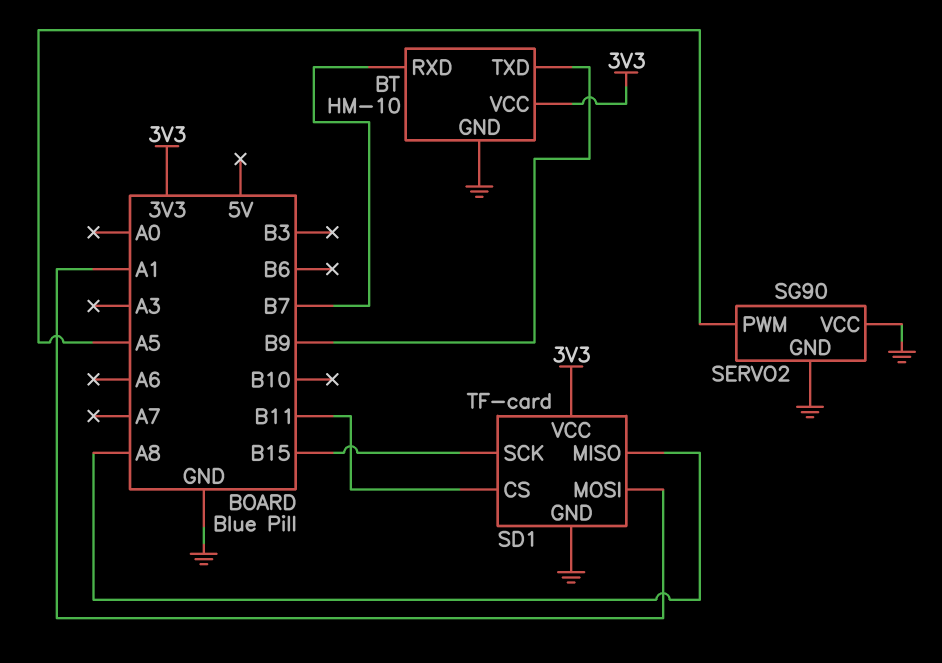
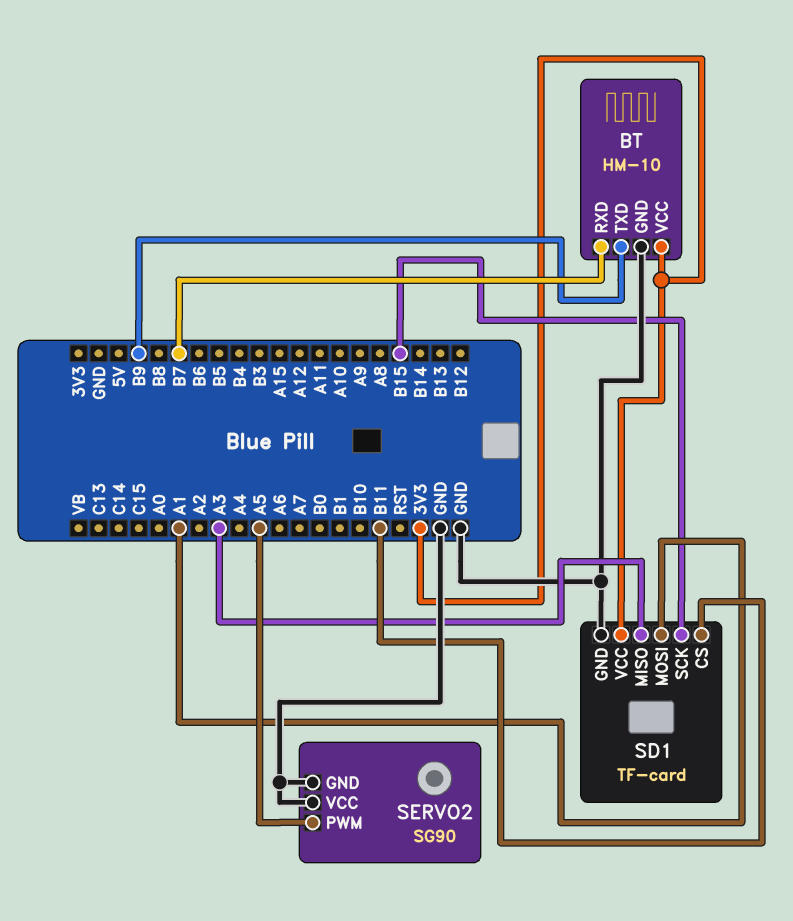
SD1 pin MISO: A8 -> A3

